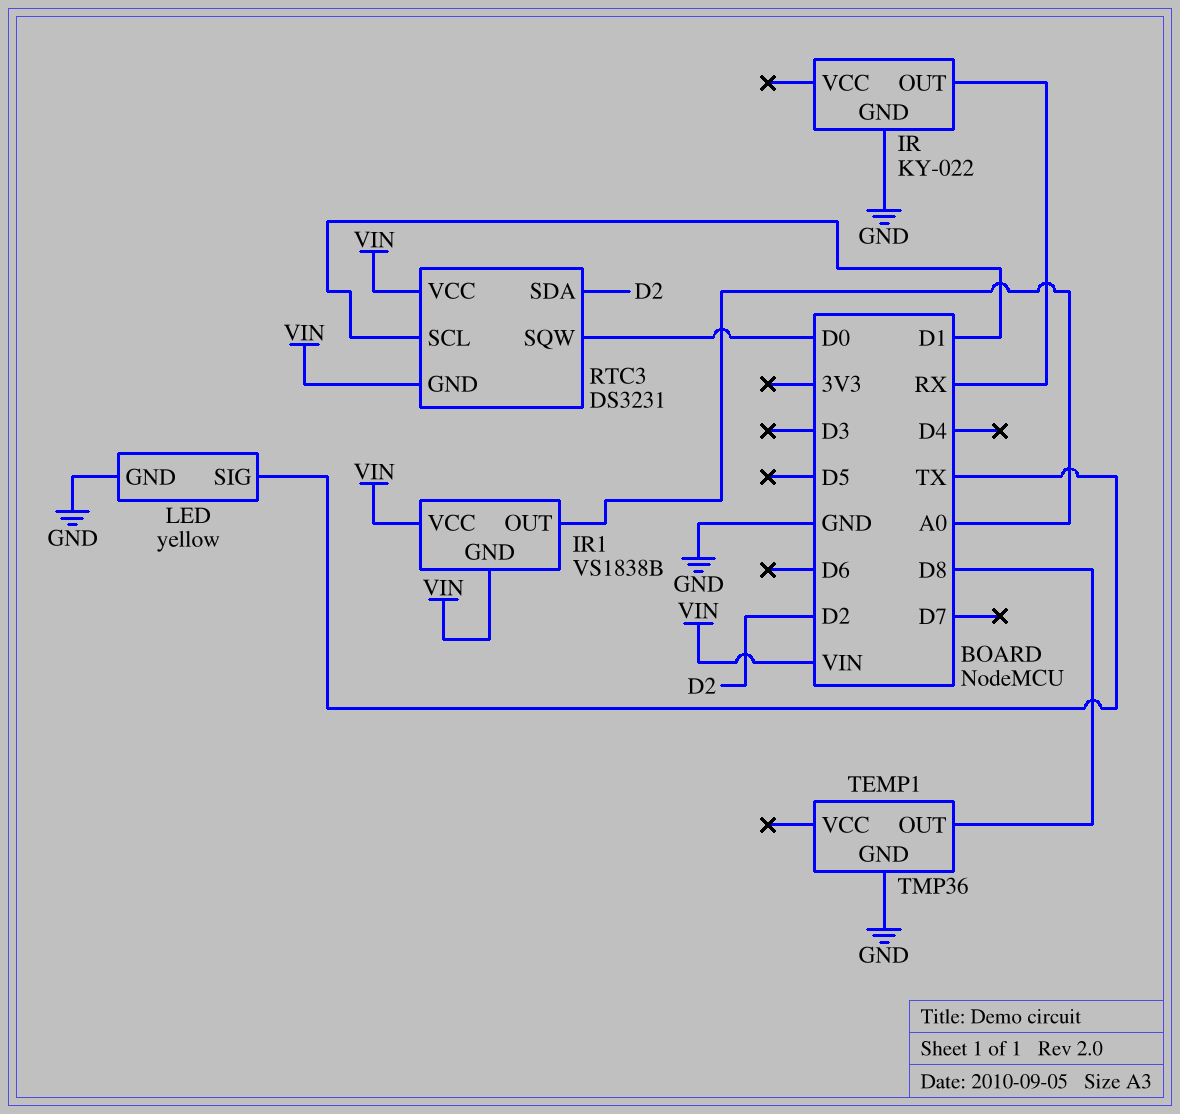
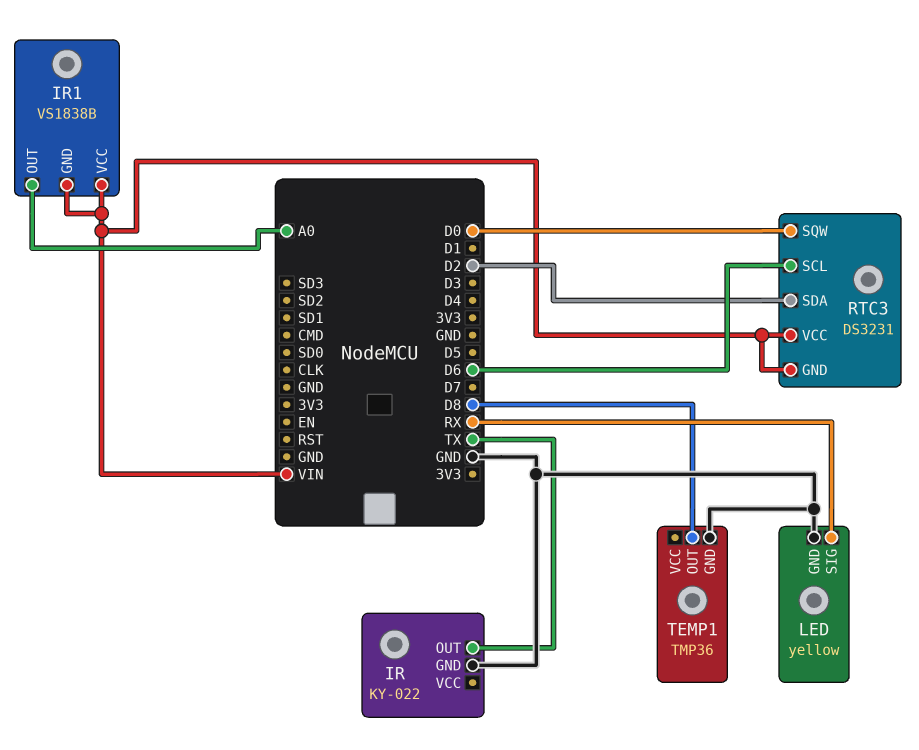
IR pin OUT: RX -> TX
LED pin SIG: TX -> RX
RTC3 pin SCL: D1 -> D6

